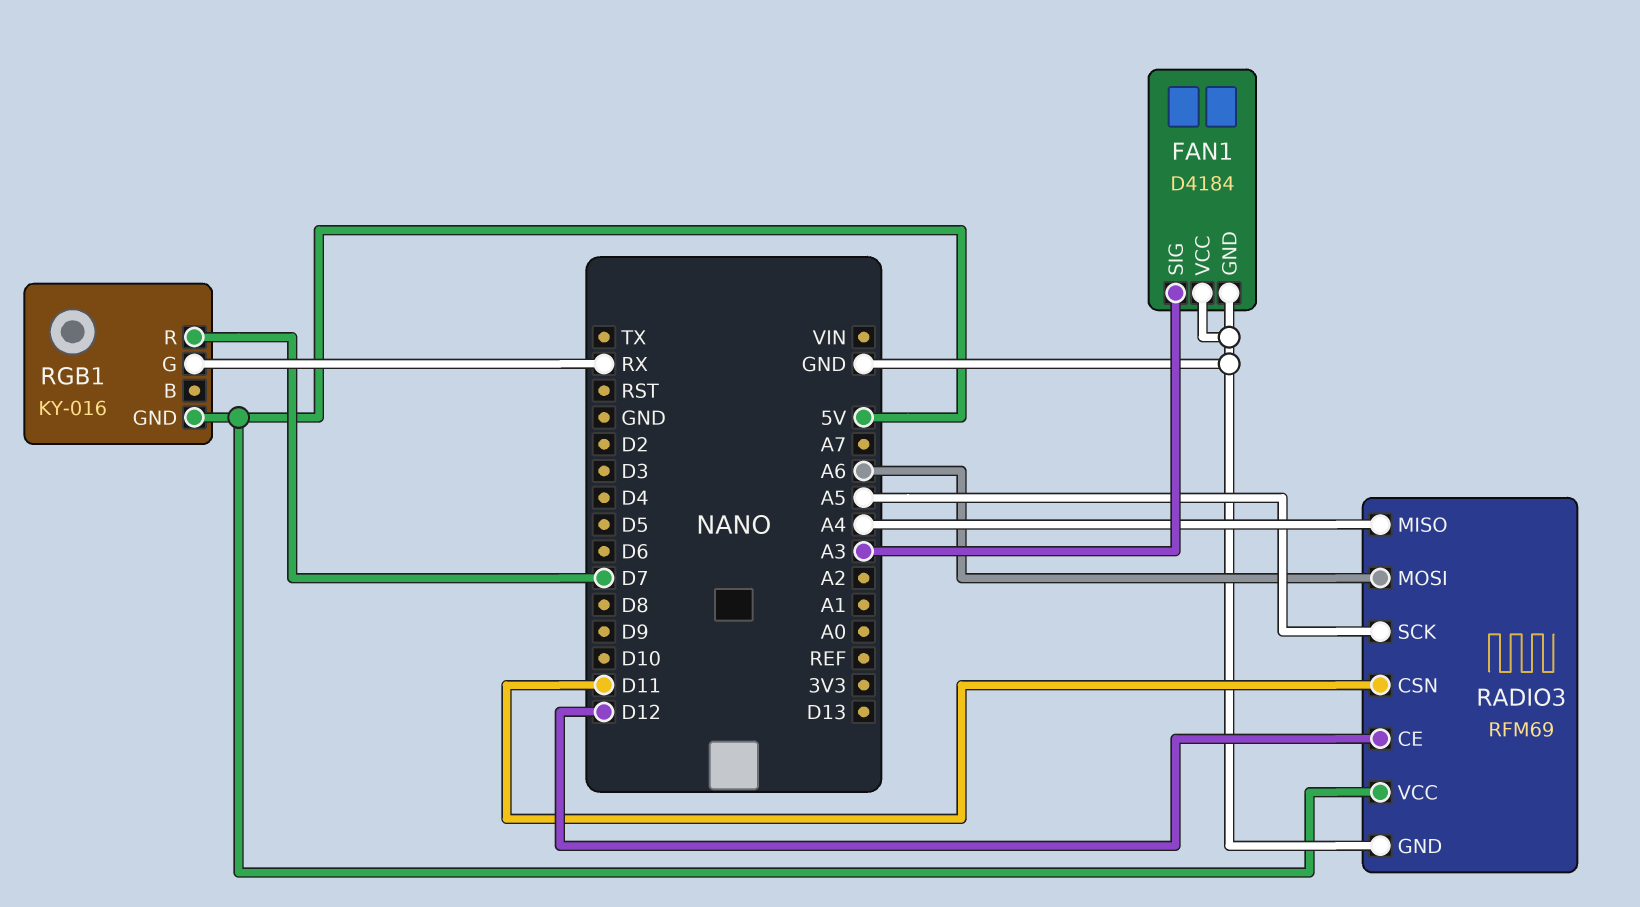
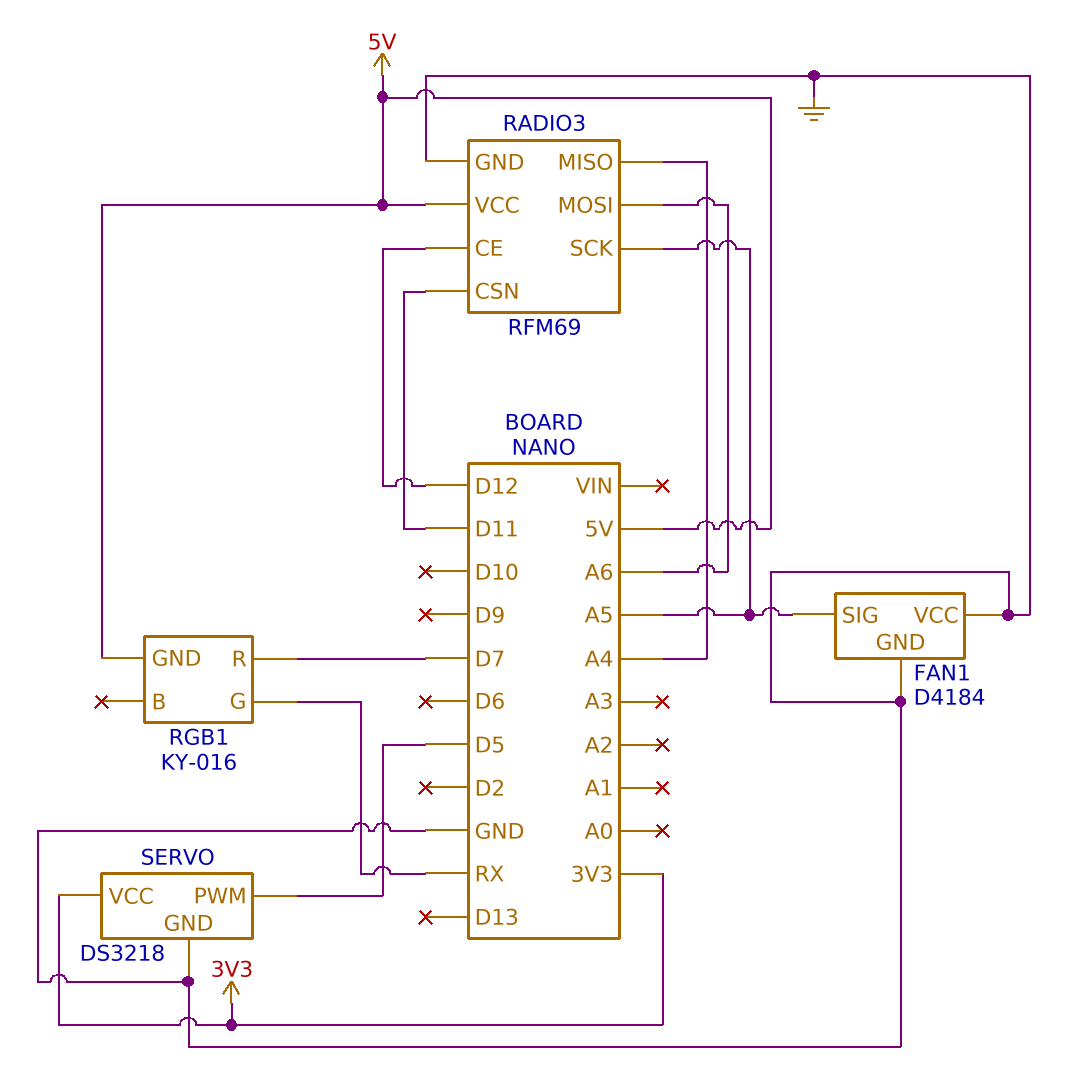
FAN1 pin SIG: A3 -> A5
SERVO: none -> DS3218
SERVO pin GND: none -> GND
SERVO pin PWM: none -> D5
SERVO pin VCC: none -> 3V3

